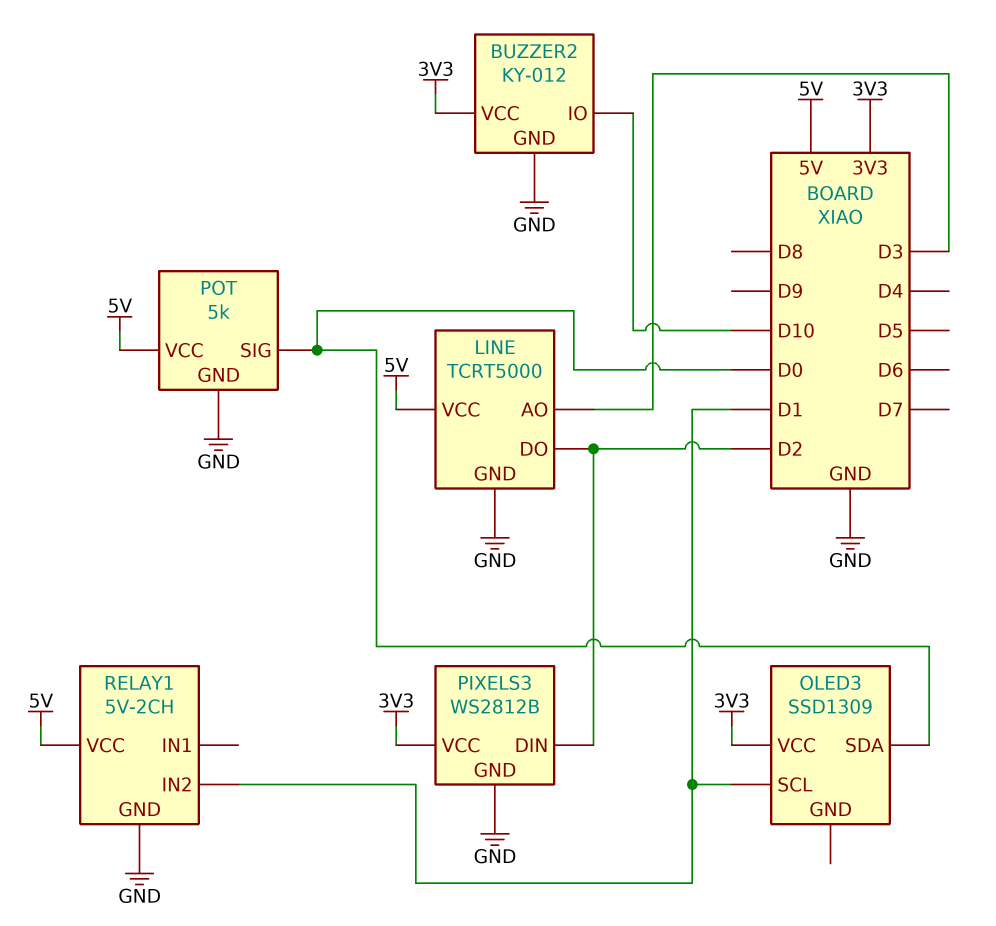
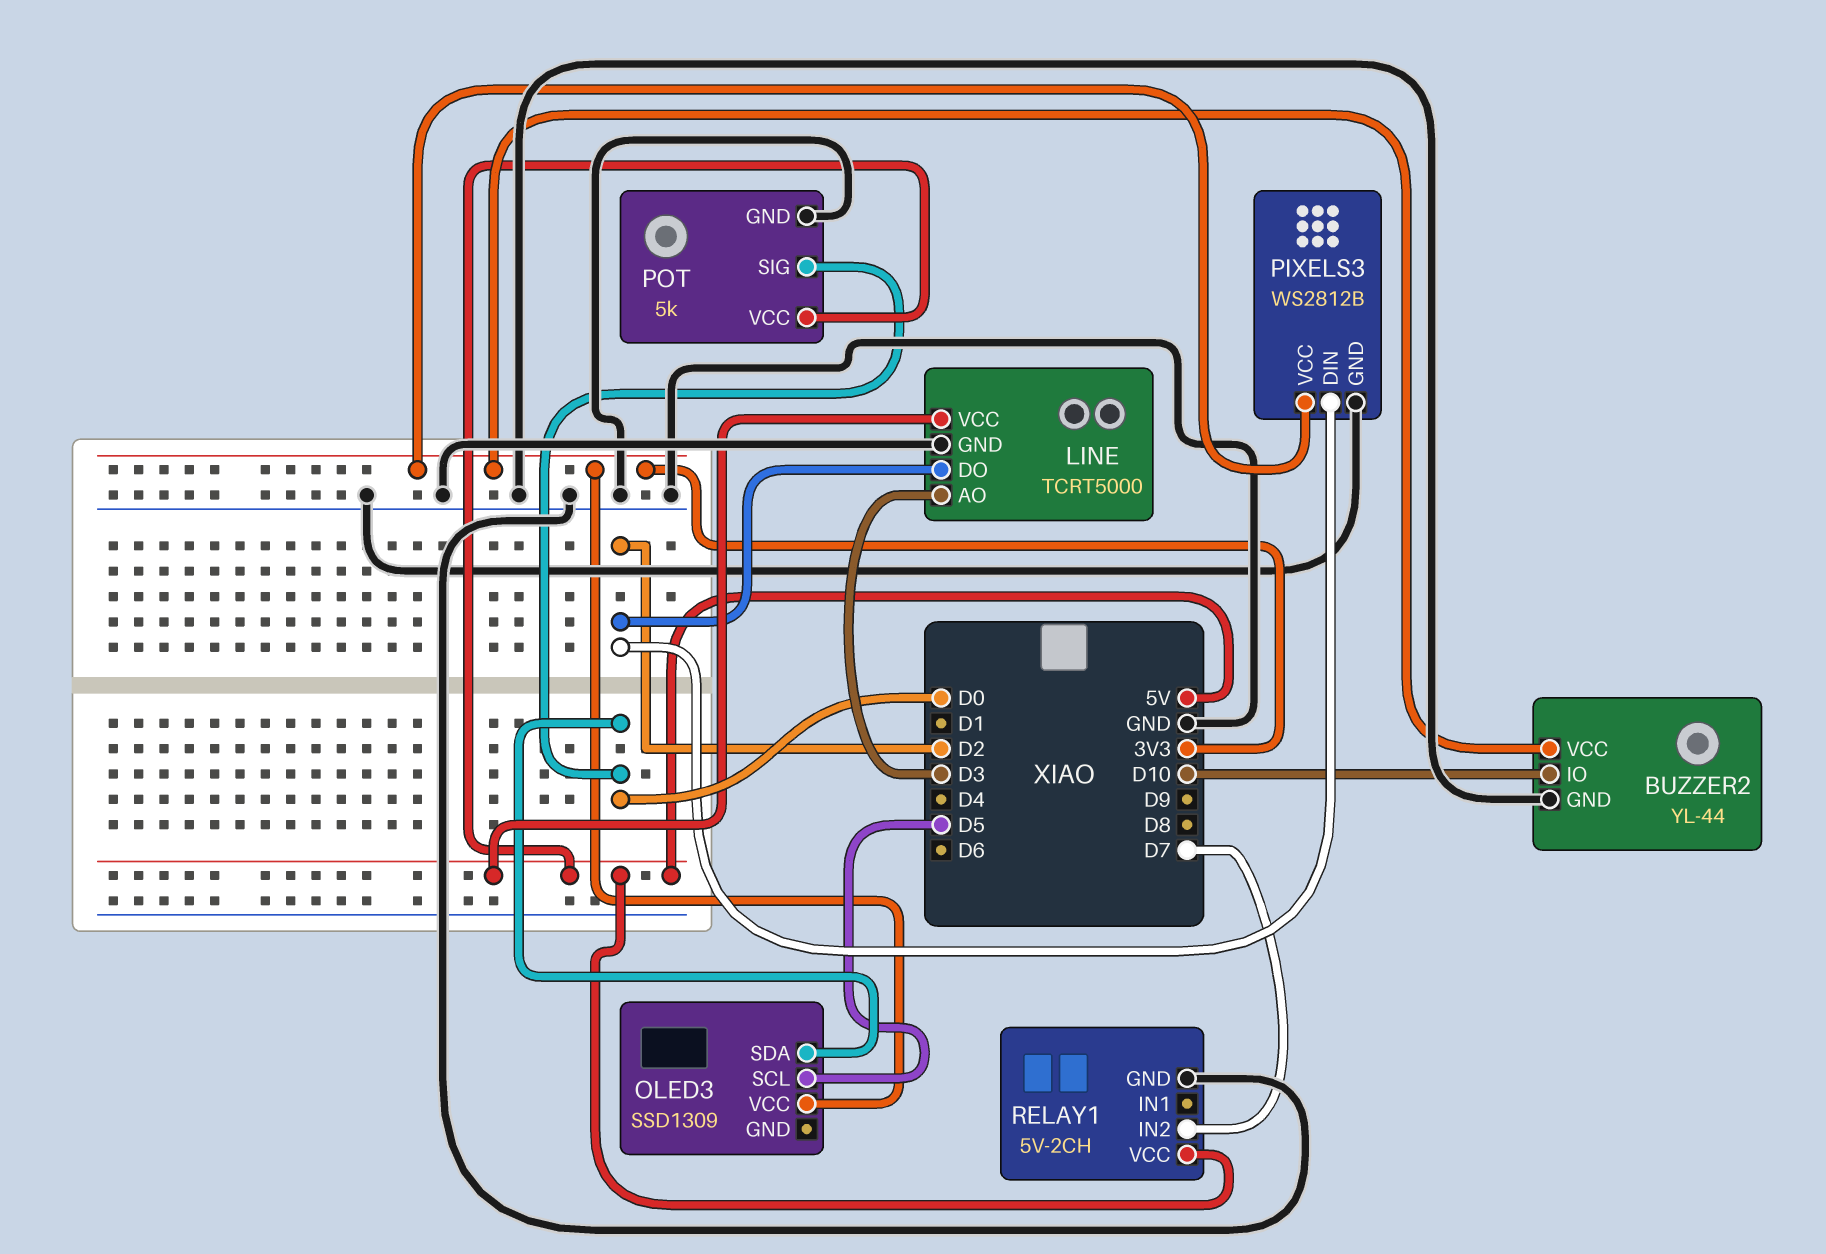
BUZZER2: KY-012 -> YL-44
OLED3 pin SCL: D1 -> D5
RELAY1 pin IN2: D1 -> D7

